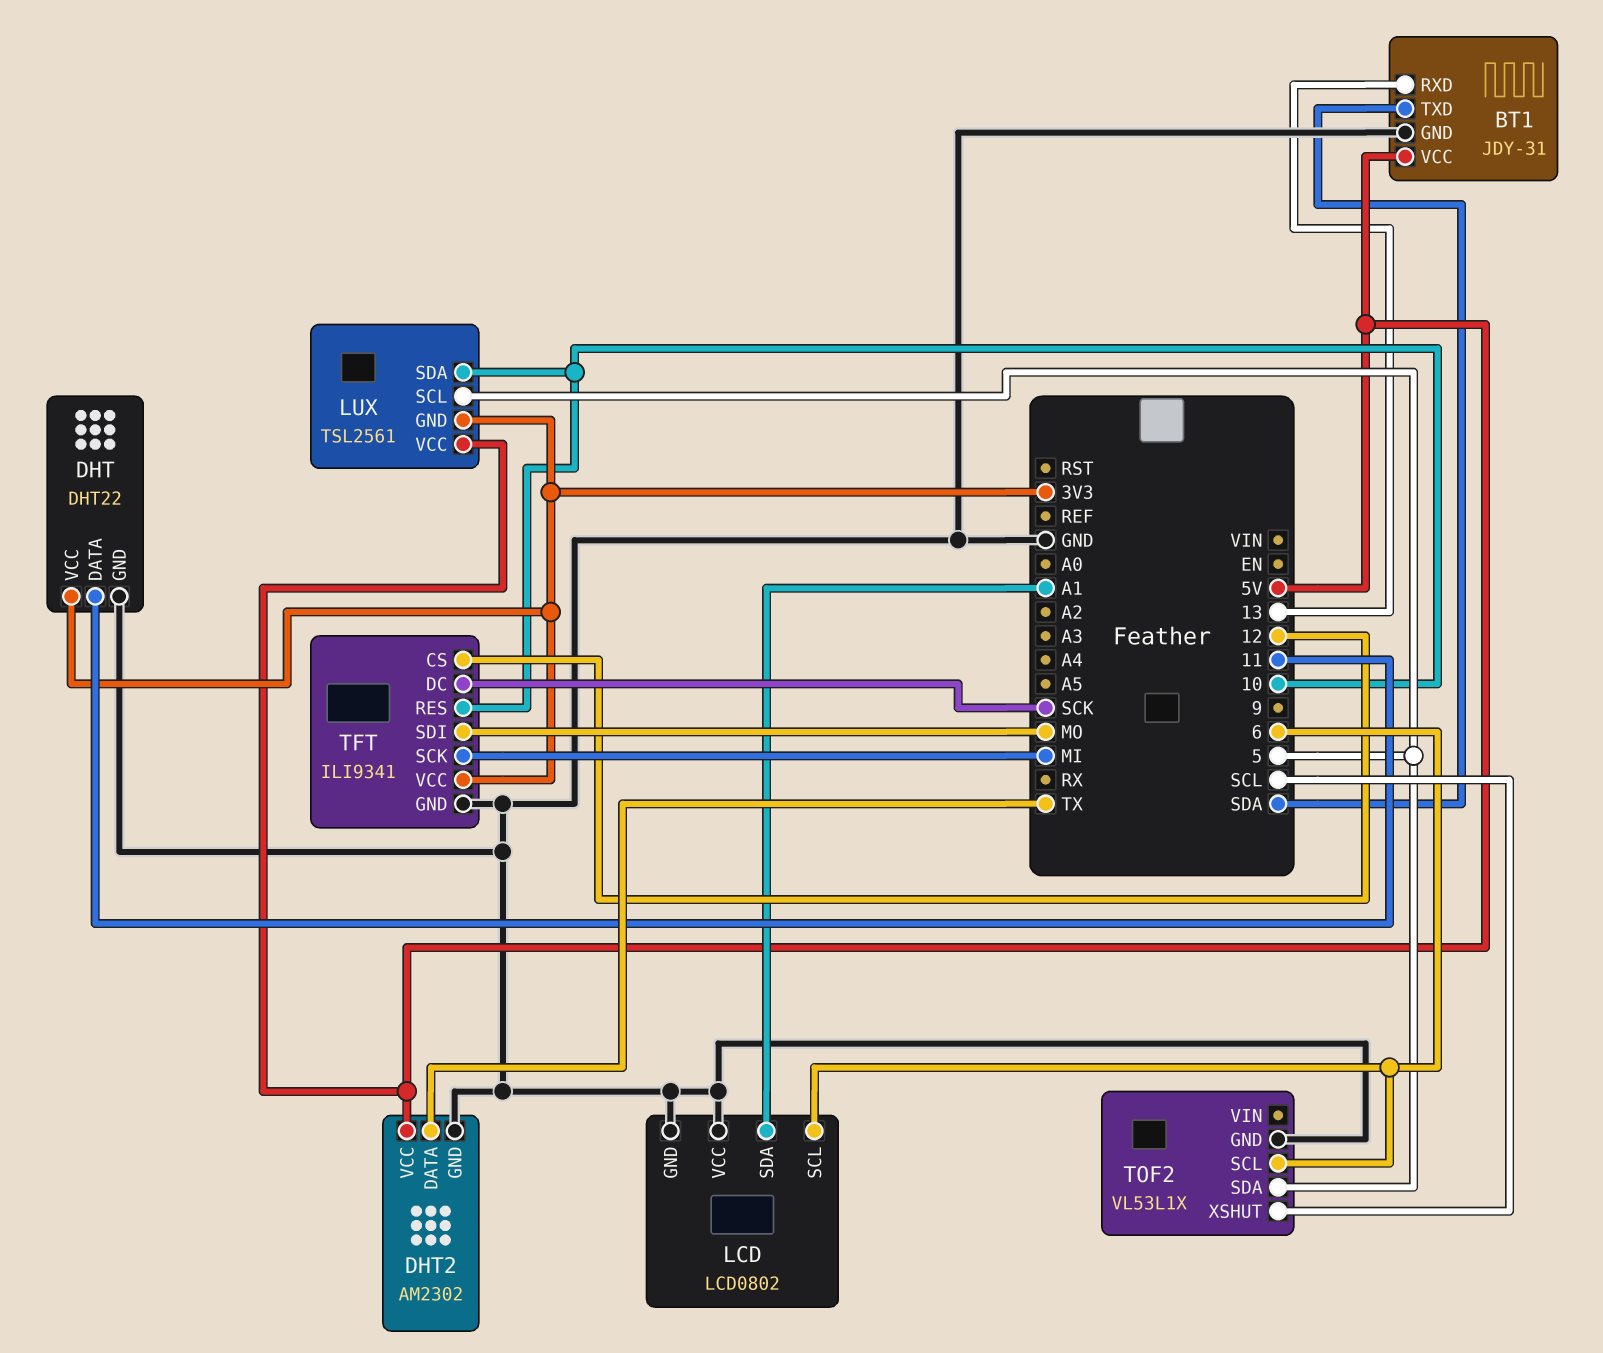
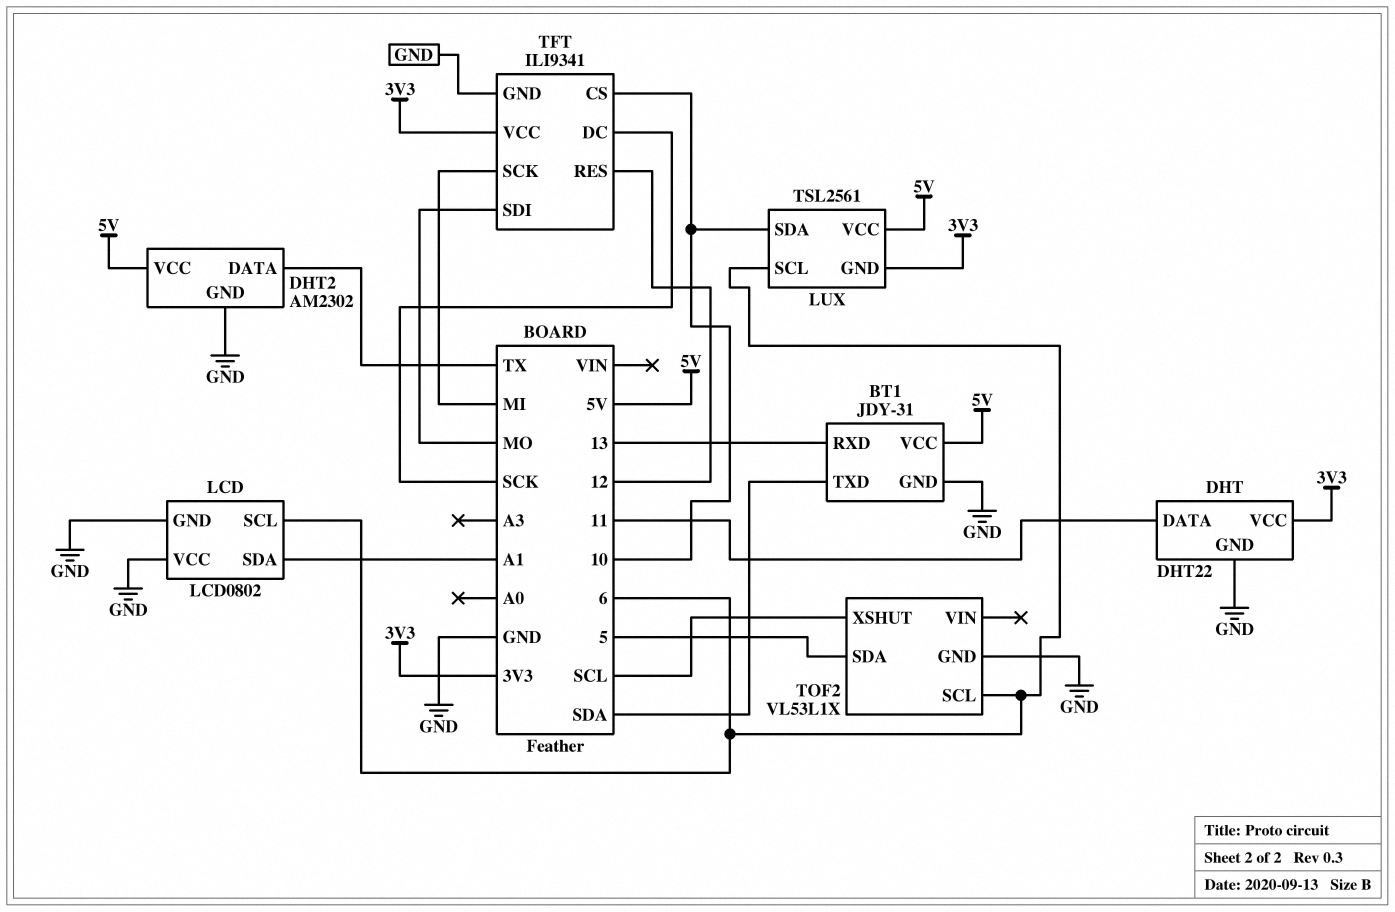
LUX pin SCL: 5 -> 6
TFT pin CS: 12 -> 10
TFT pin RES: 10 -> 12

